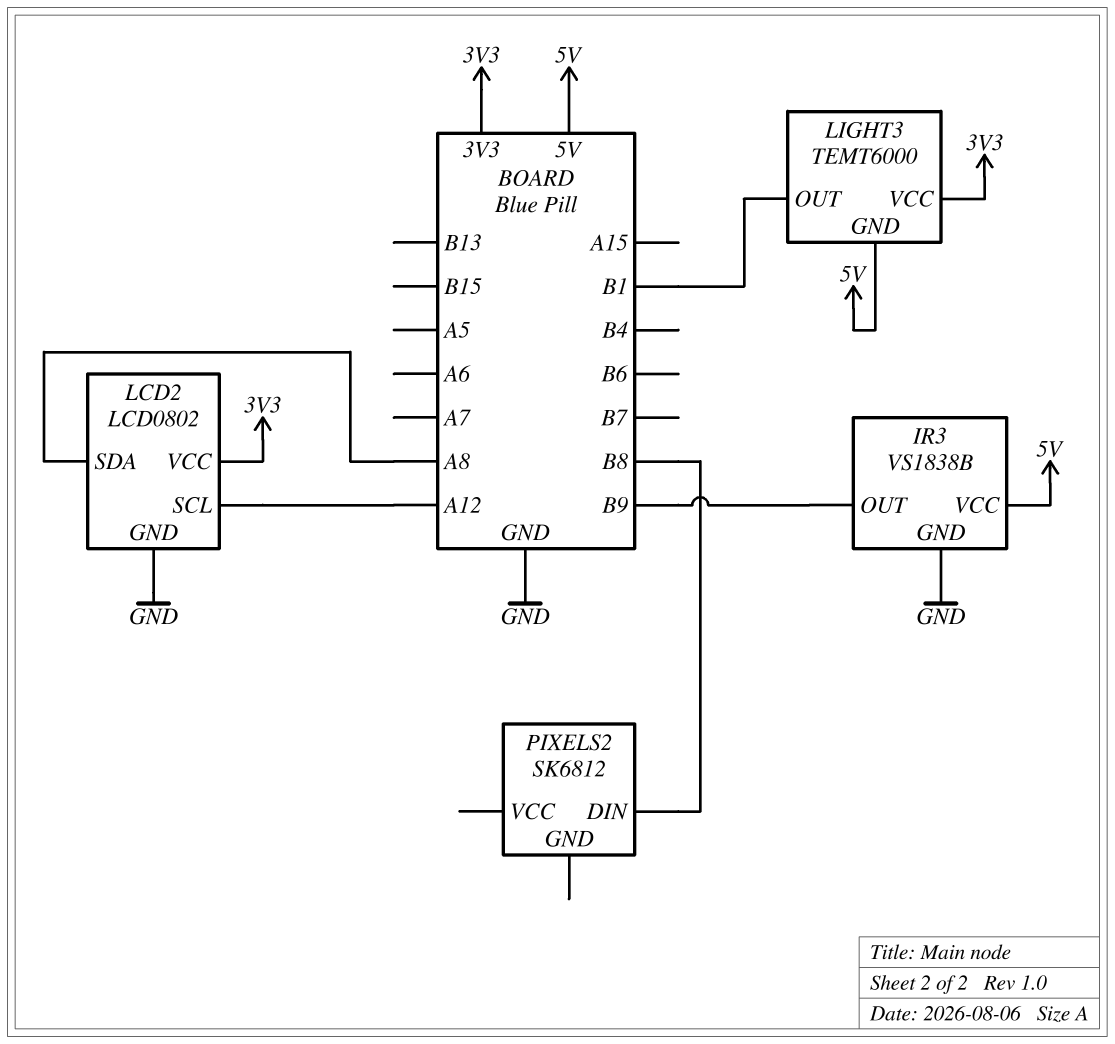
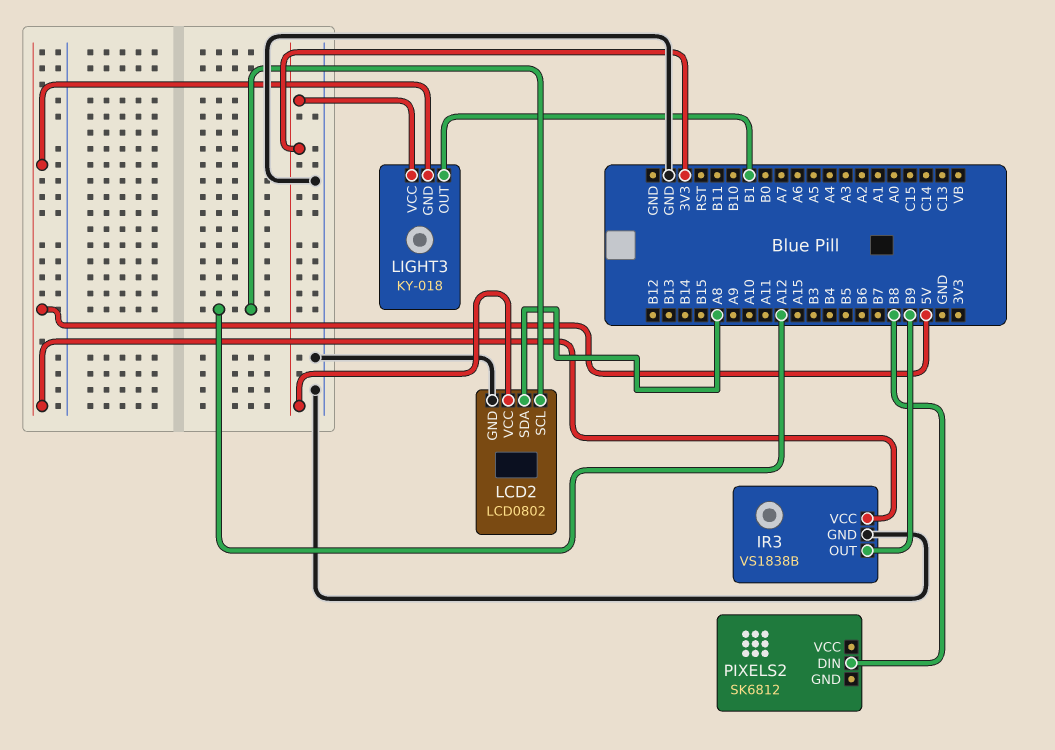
LIGHT3: TEMT6000 -> KY-018

